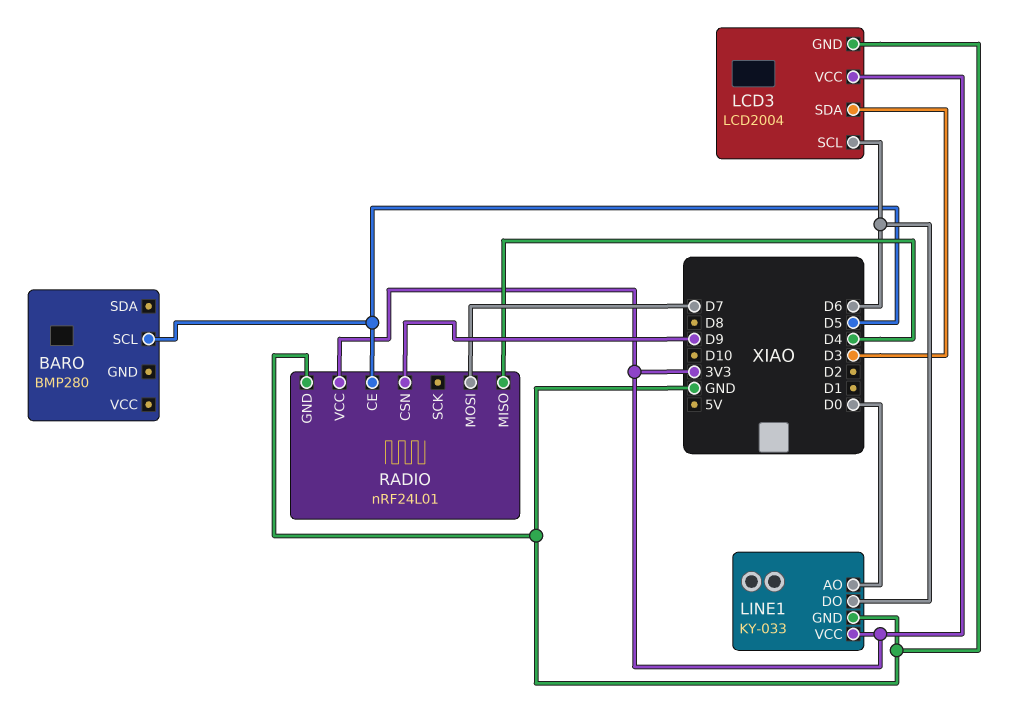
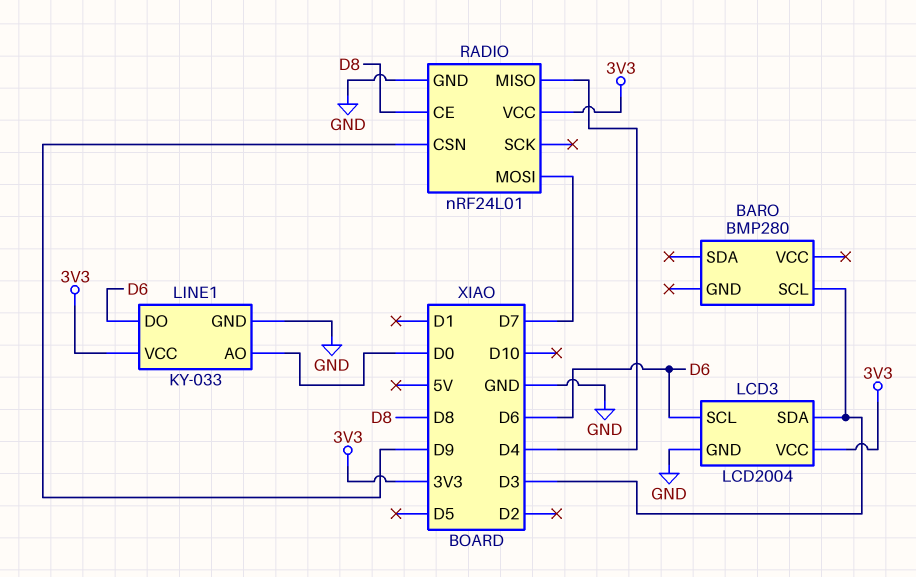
BARO pin SCL: D5 -> D3
RADIO pin CE: D5 -> D8

